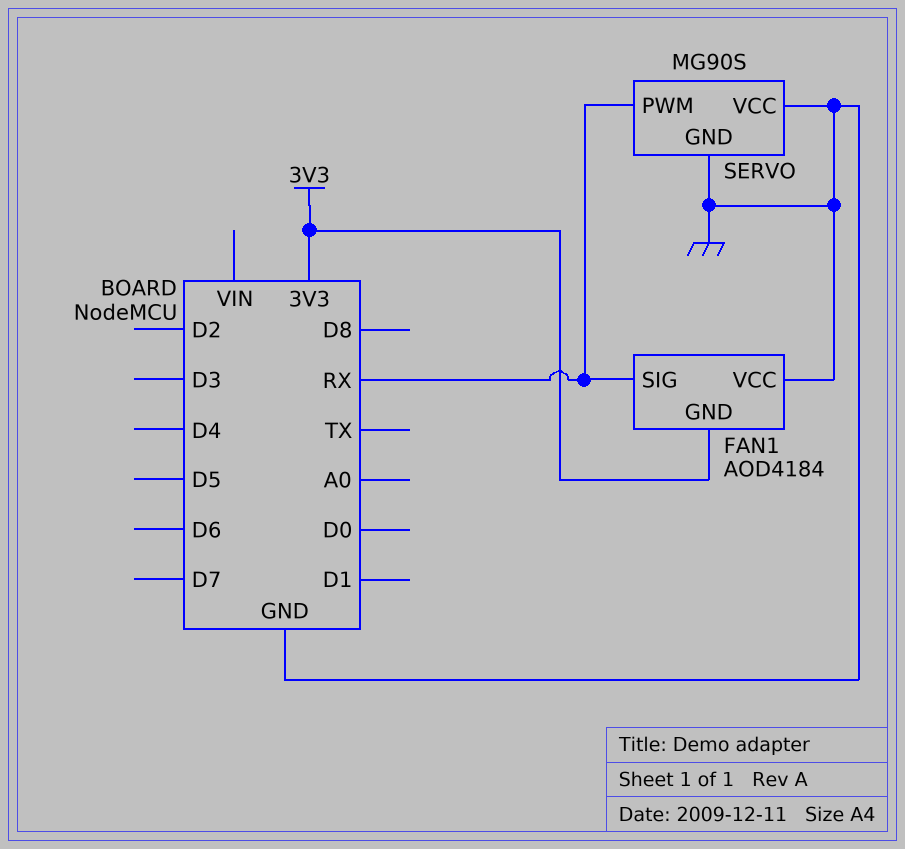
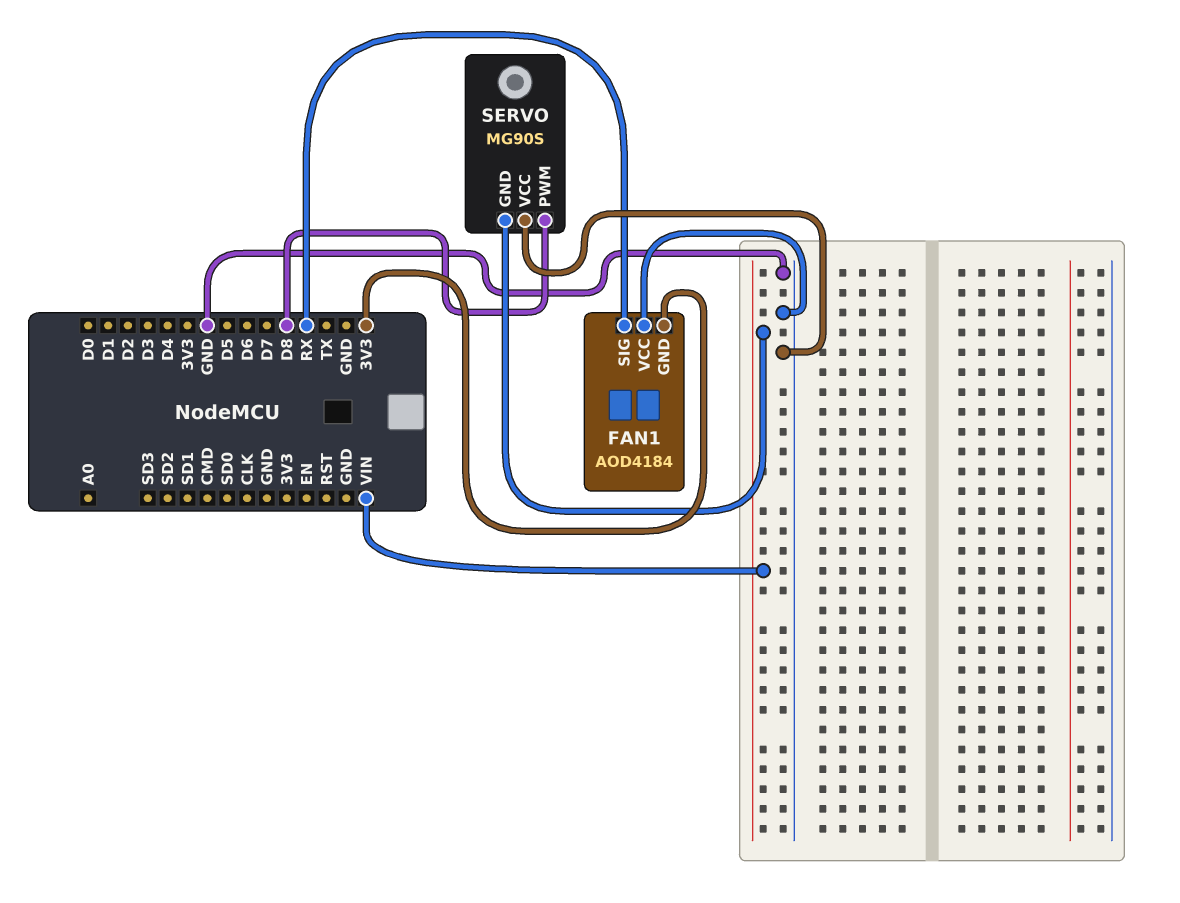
SERVO pin GND: GND -> VIN
SERVO pin PWM: RX -> D8

